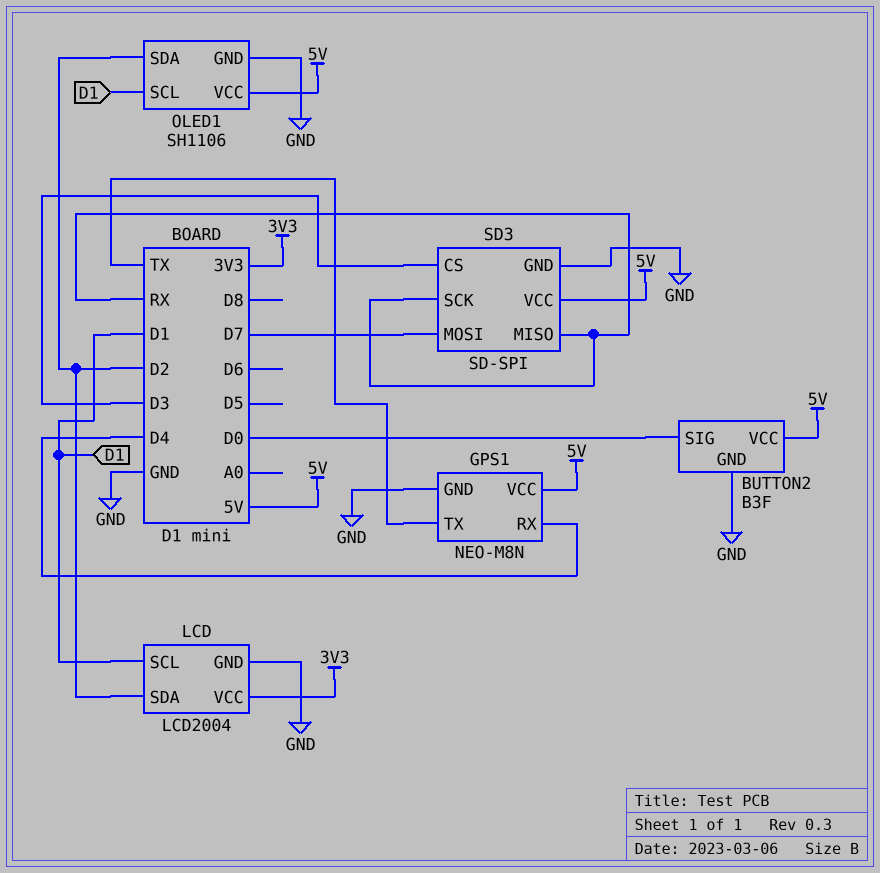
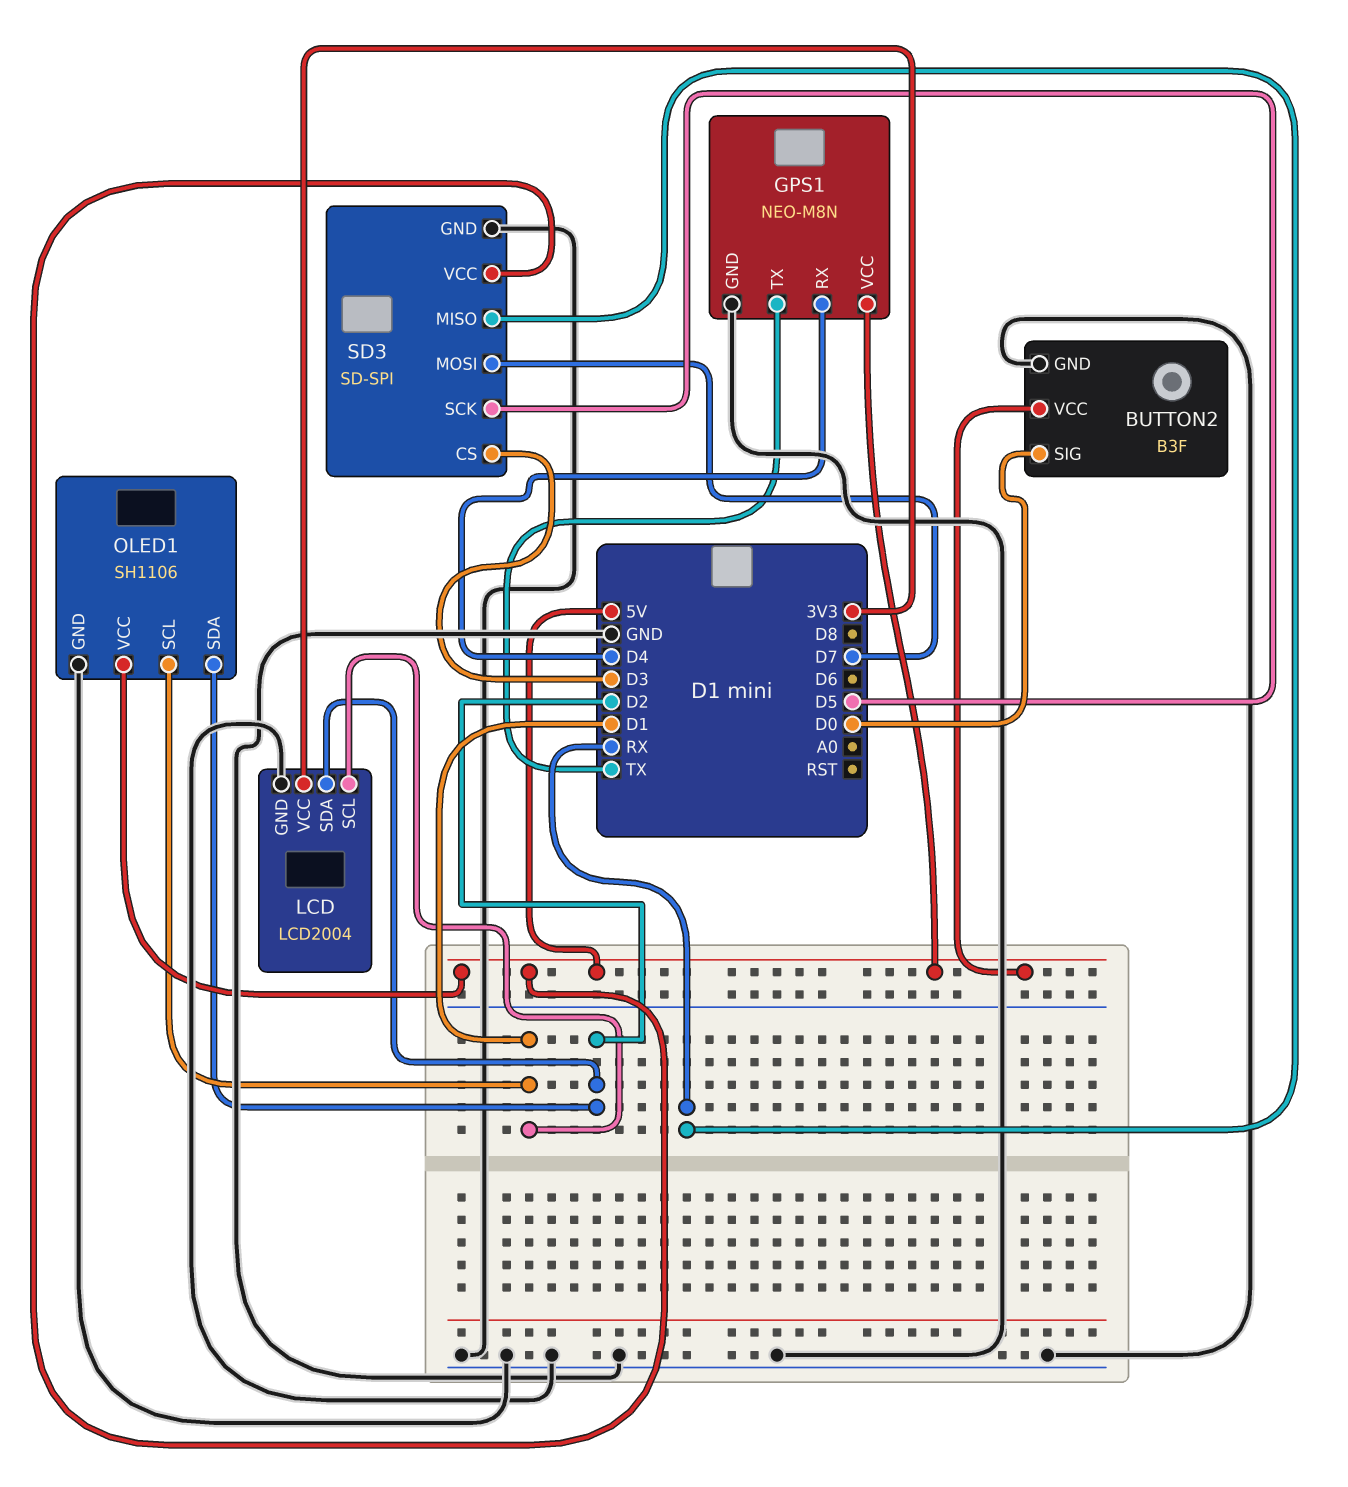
SD3 pin SCK: RX -> D5

